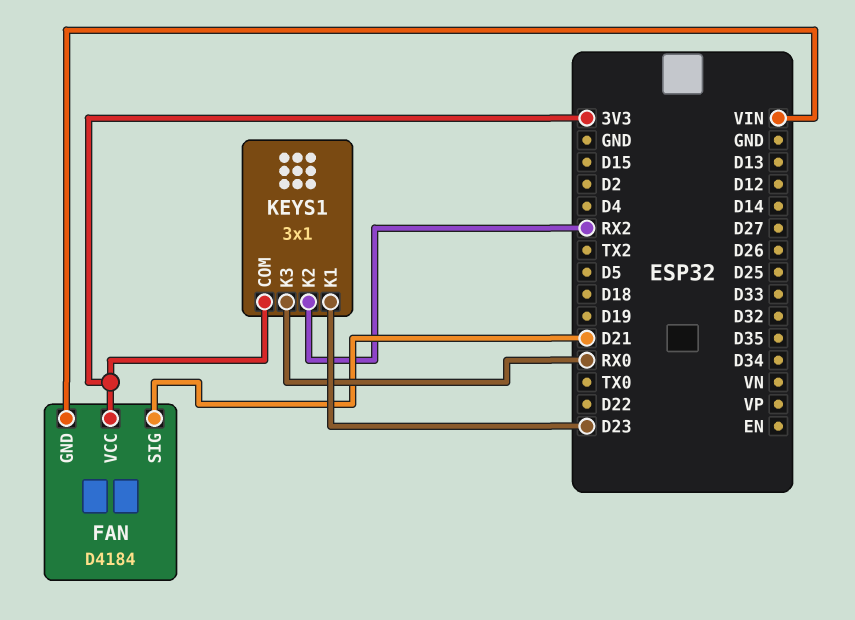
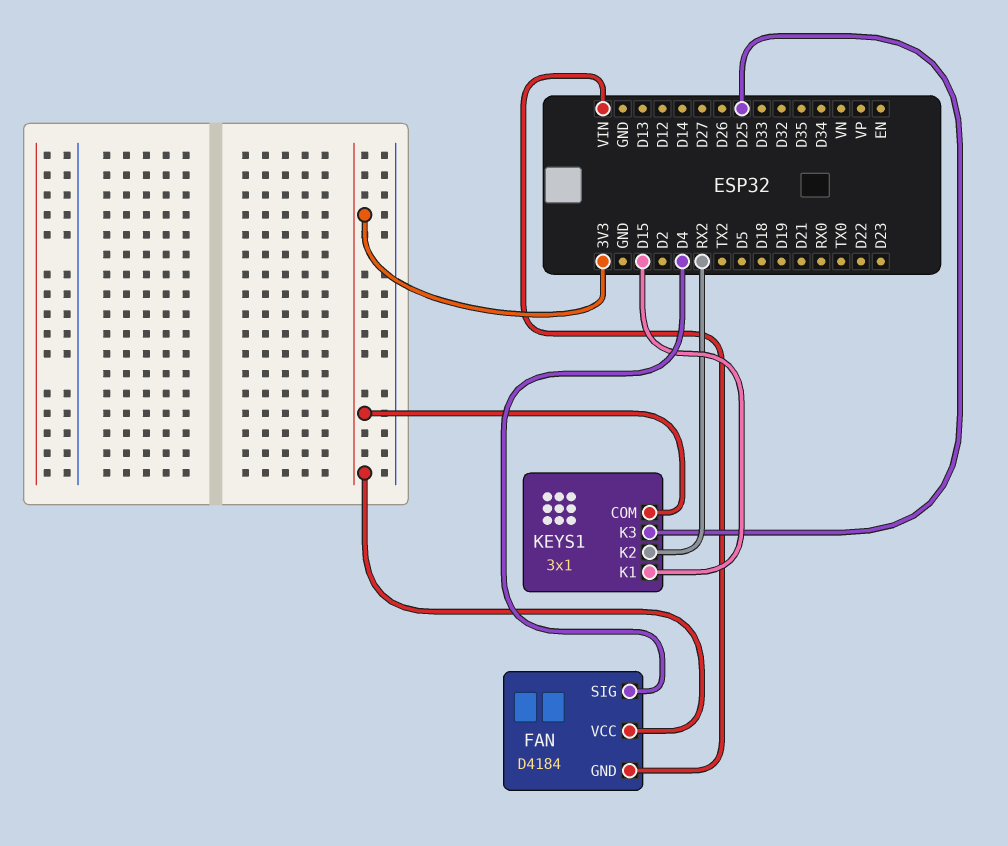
FAN pin SIG: D21 -> D4
KEYS1 pin K1: D23 -> D15
KEYS1 pin K3: RX0 -> D25

